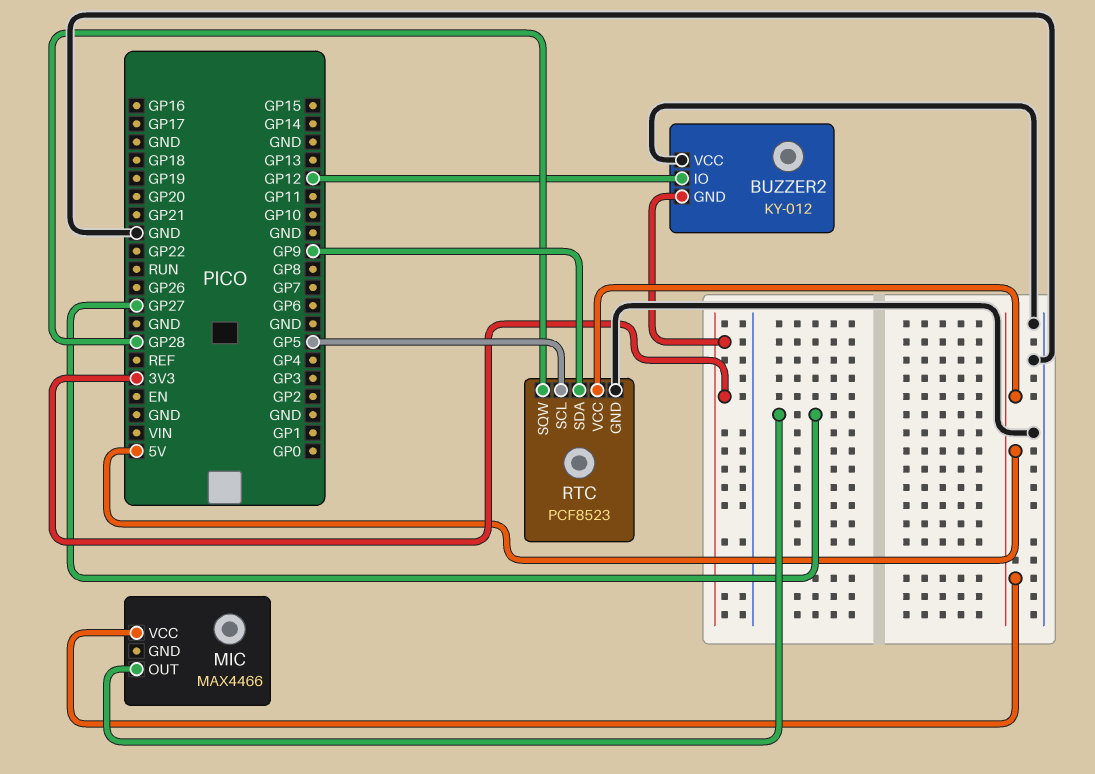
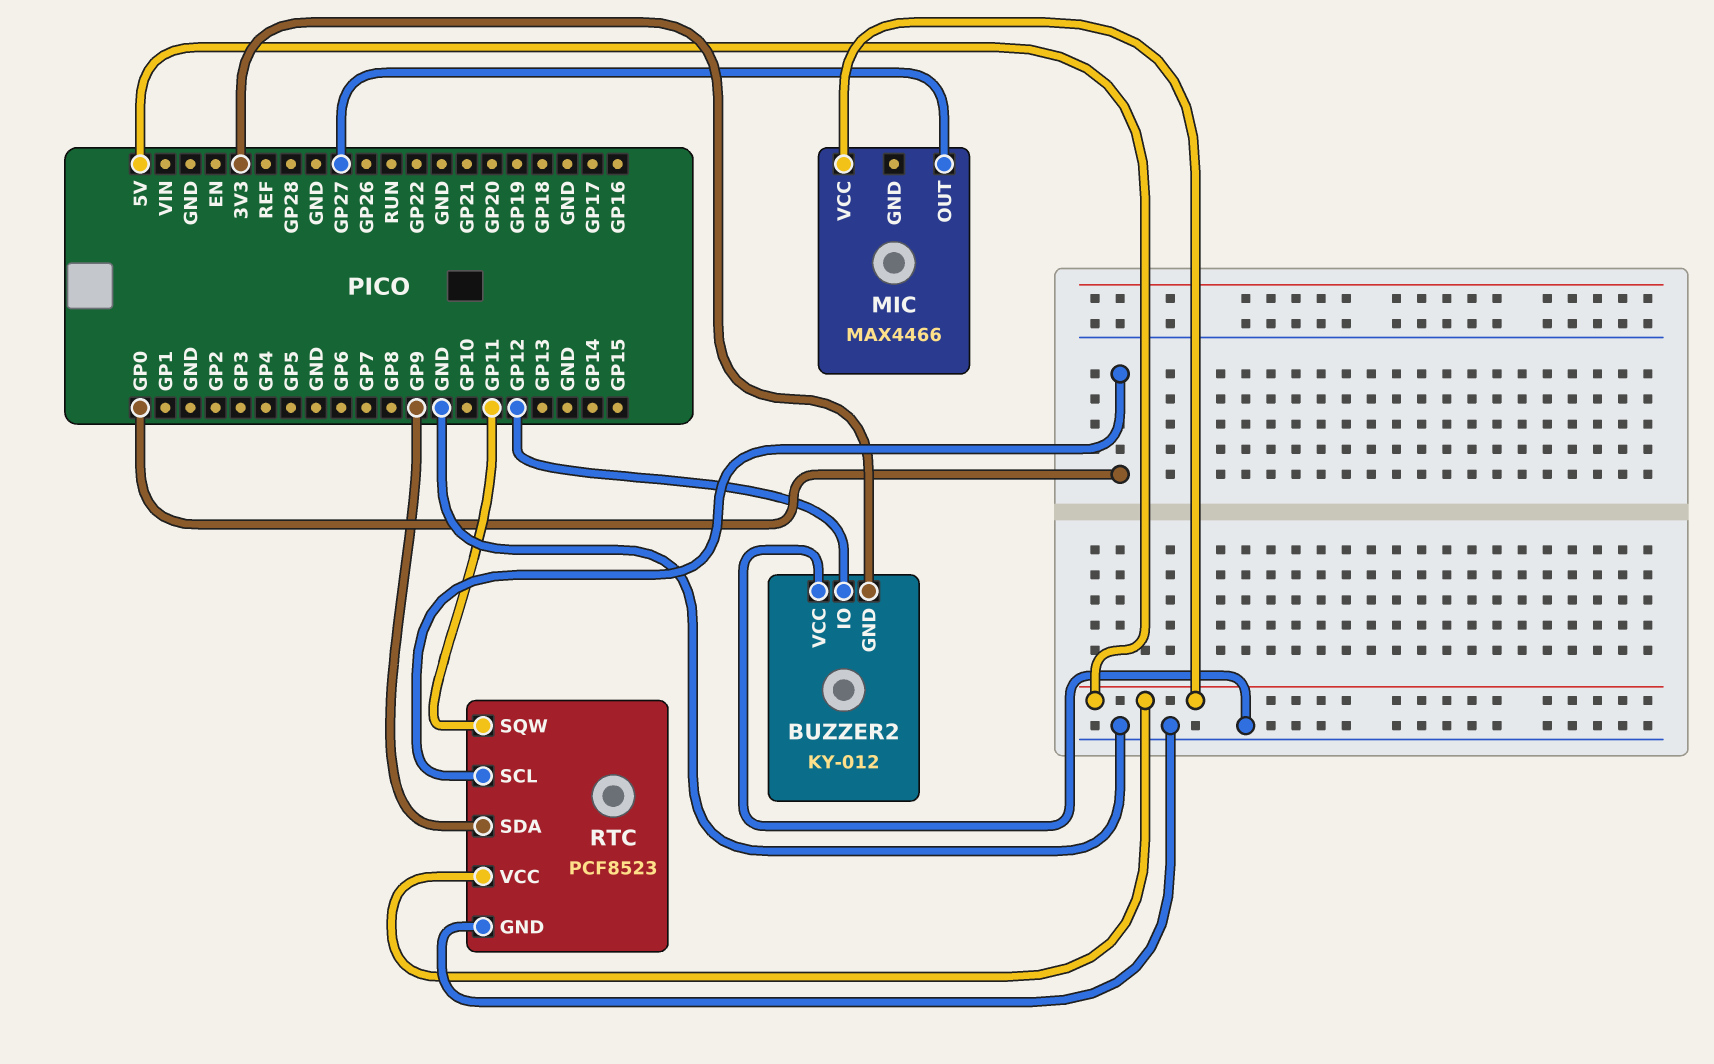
RTC pin SCL: GP5 -> GP0
RTC pin SQW: GP28 -> GP11

